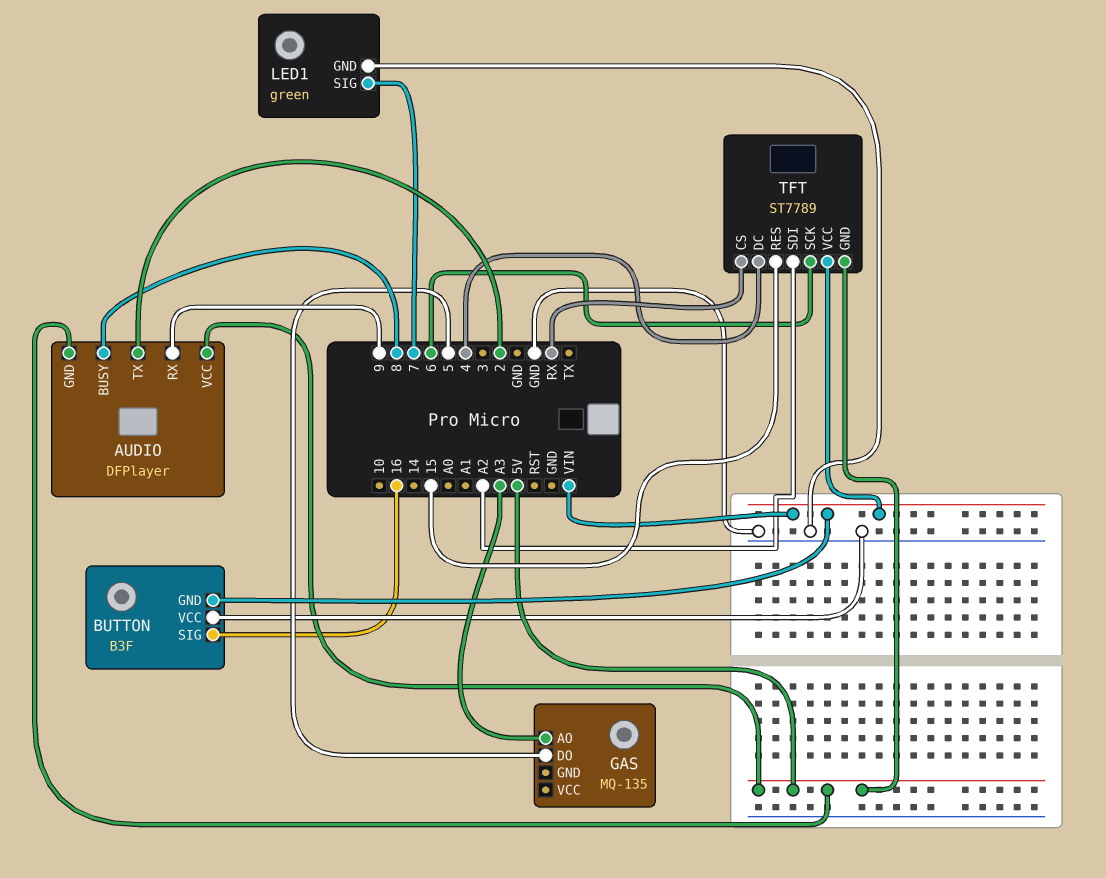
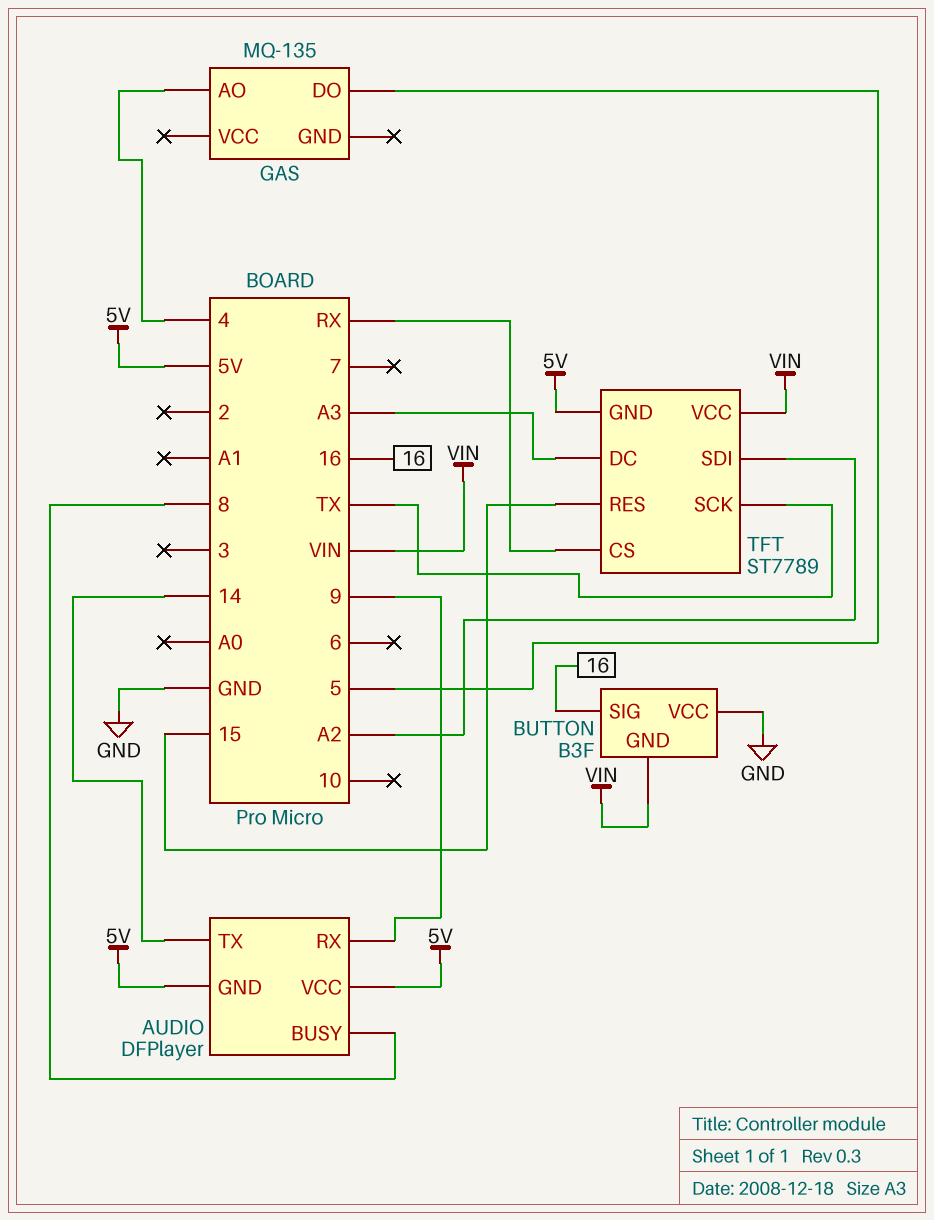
AUDIO pin TX: 2 -> 14
GAS pin AO: A3 -> 4
LED1: green -> none
LED1 pin GND: GND -> none
LED1 pin SIG: 7 -> none
TFT pin DC: 4 -> A3
TFT pin SCK: 6 -> TX

